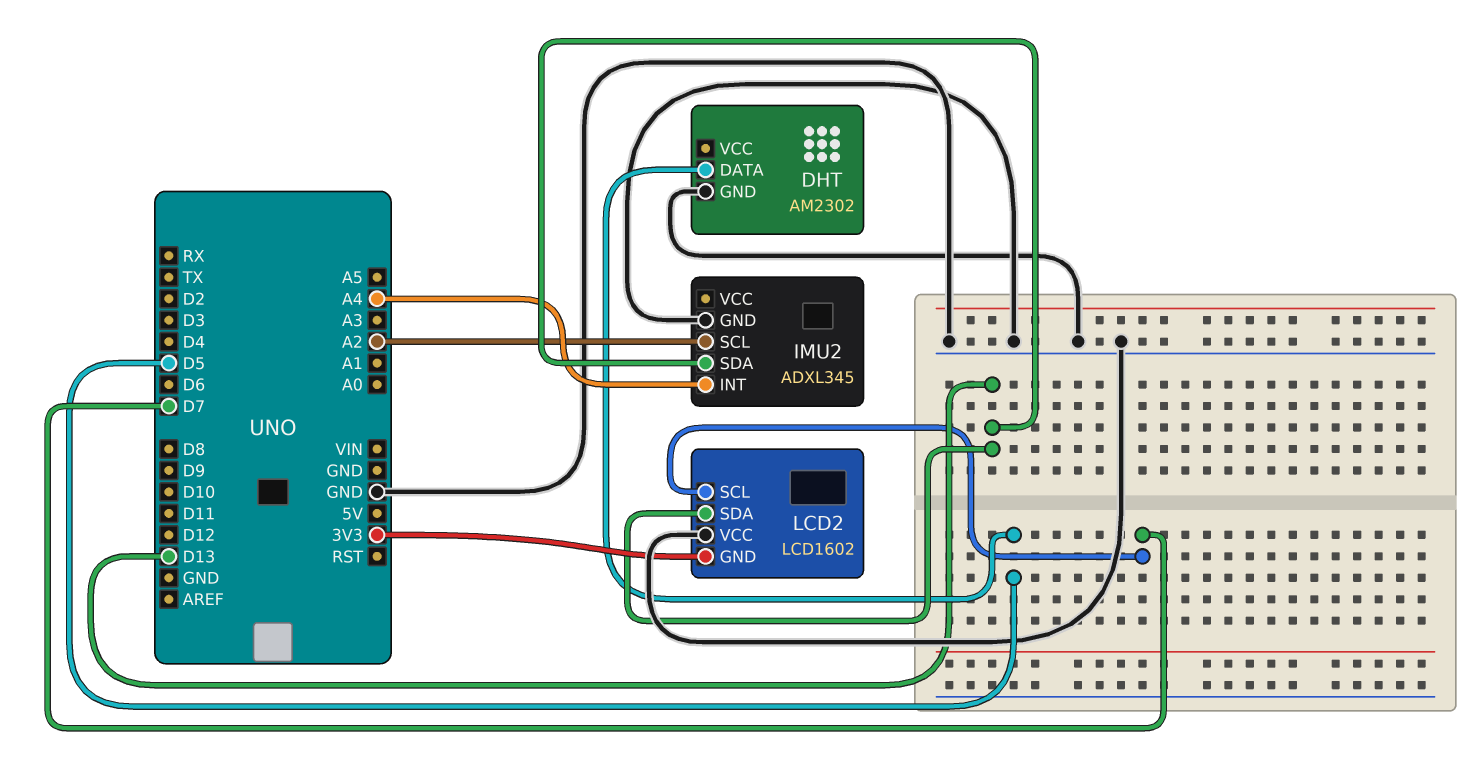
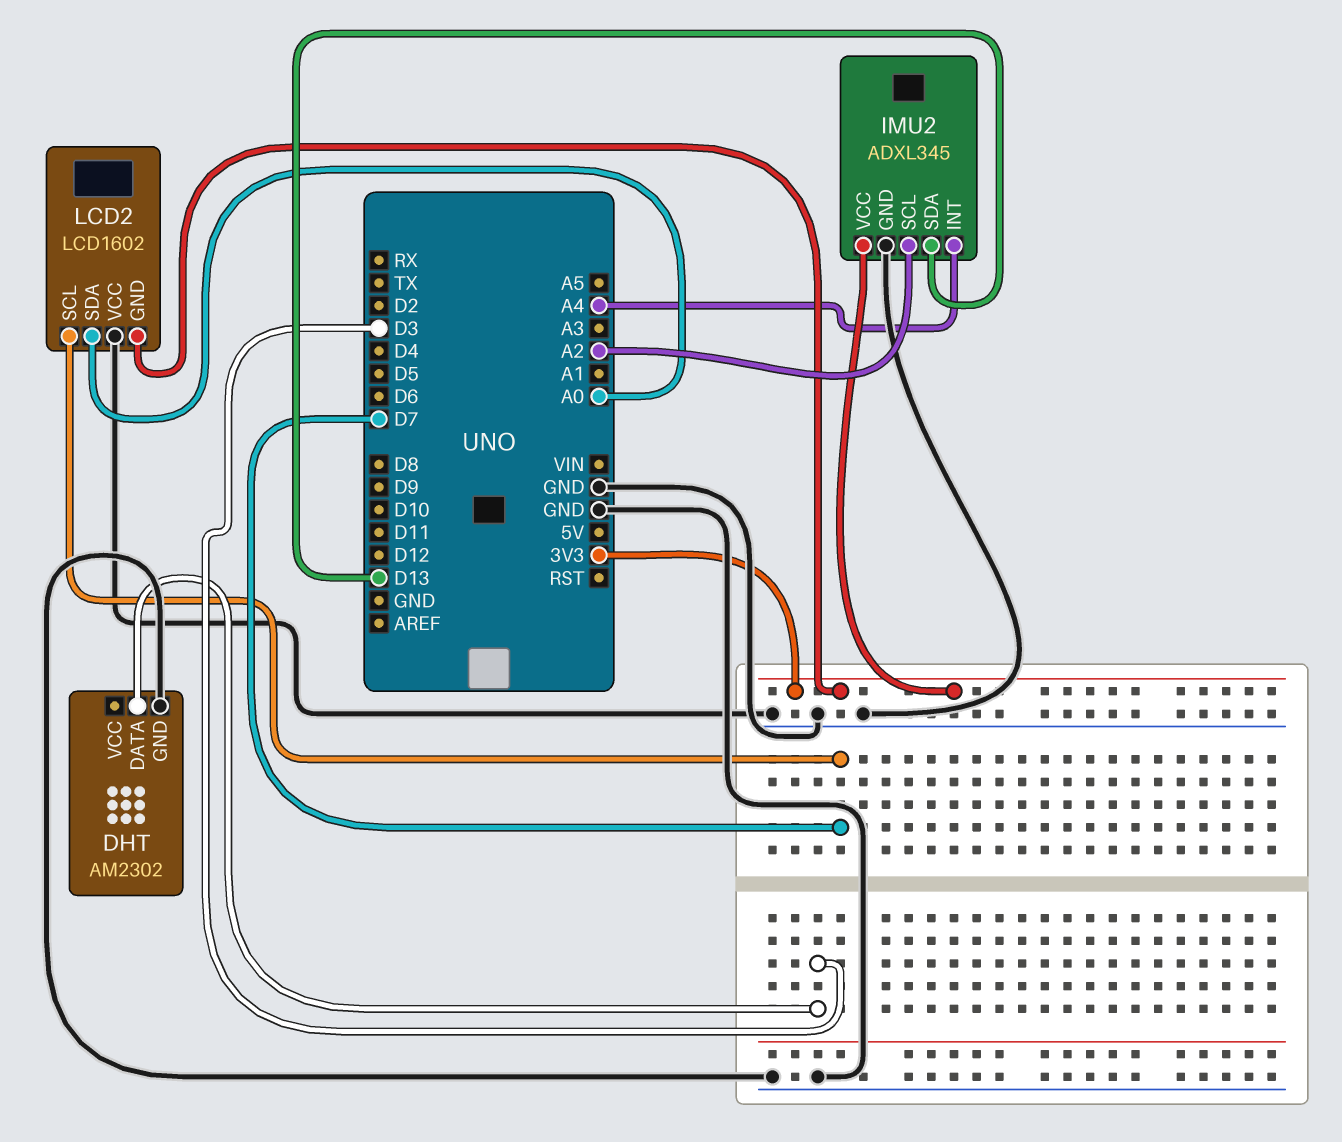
DHT pin DATA: D5 -> D3
IMU2 pin VCC: none -> 3V3
LCD2 pin SDA: D13 -> A0

